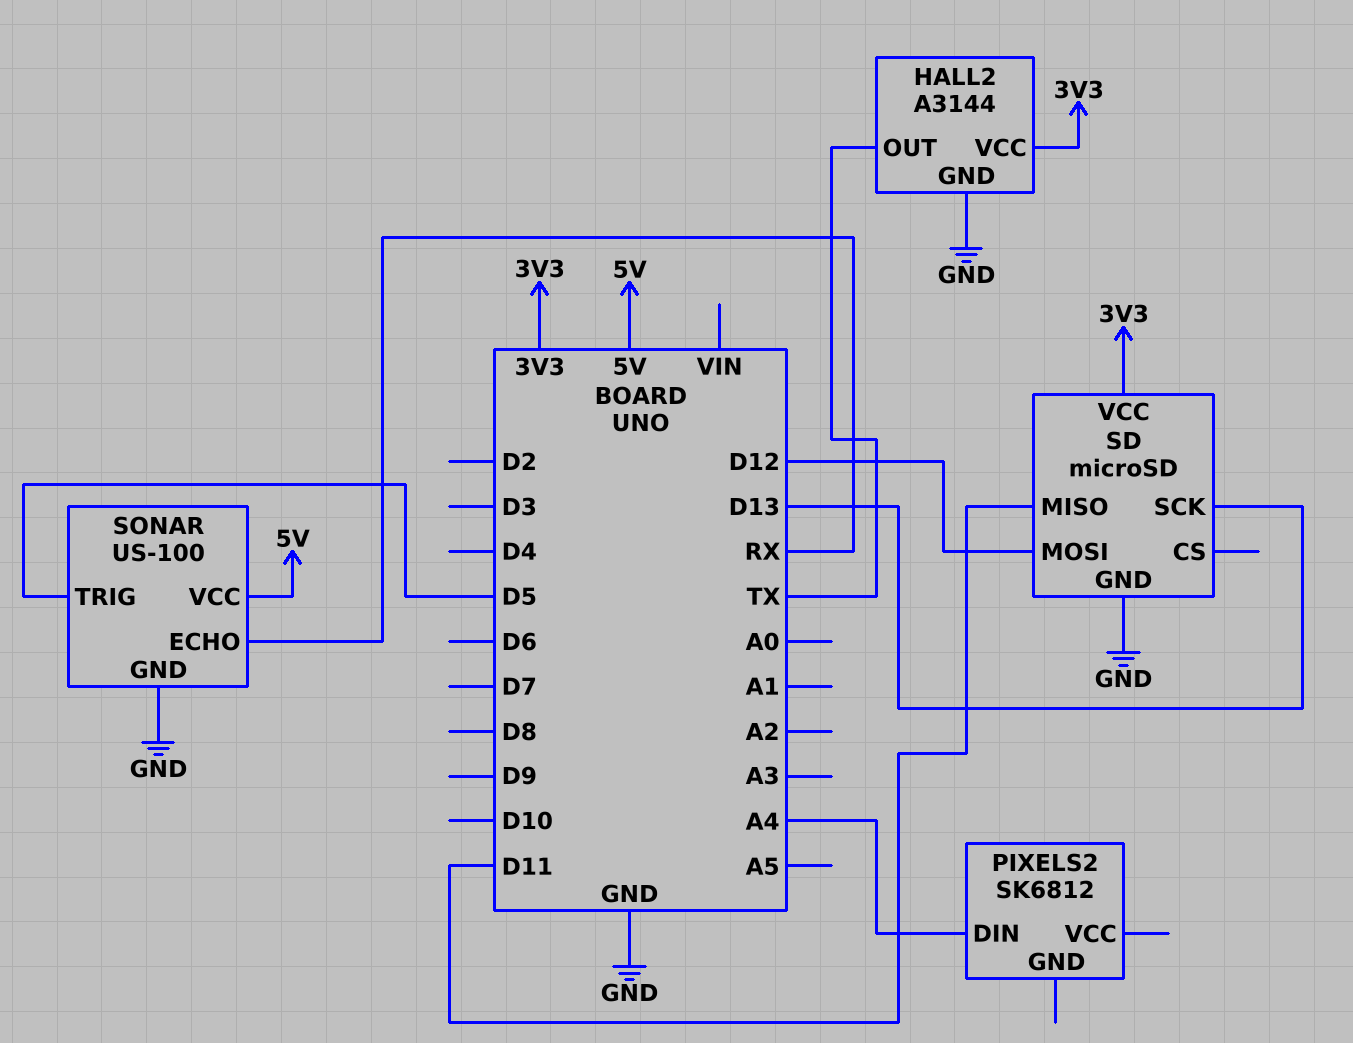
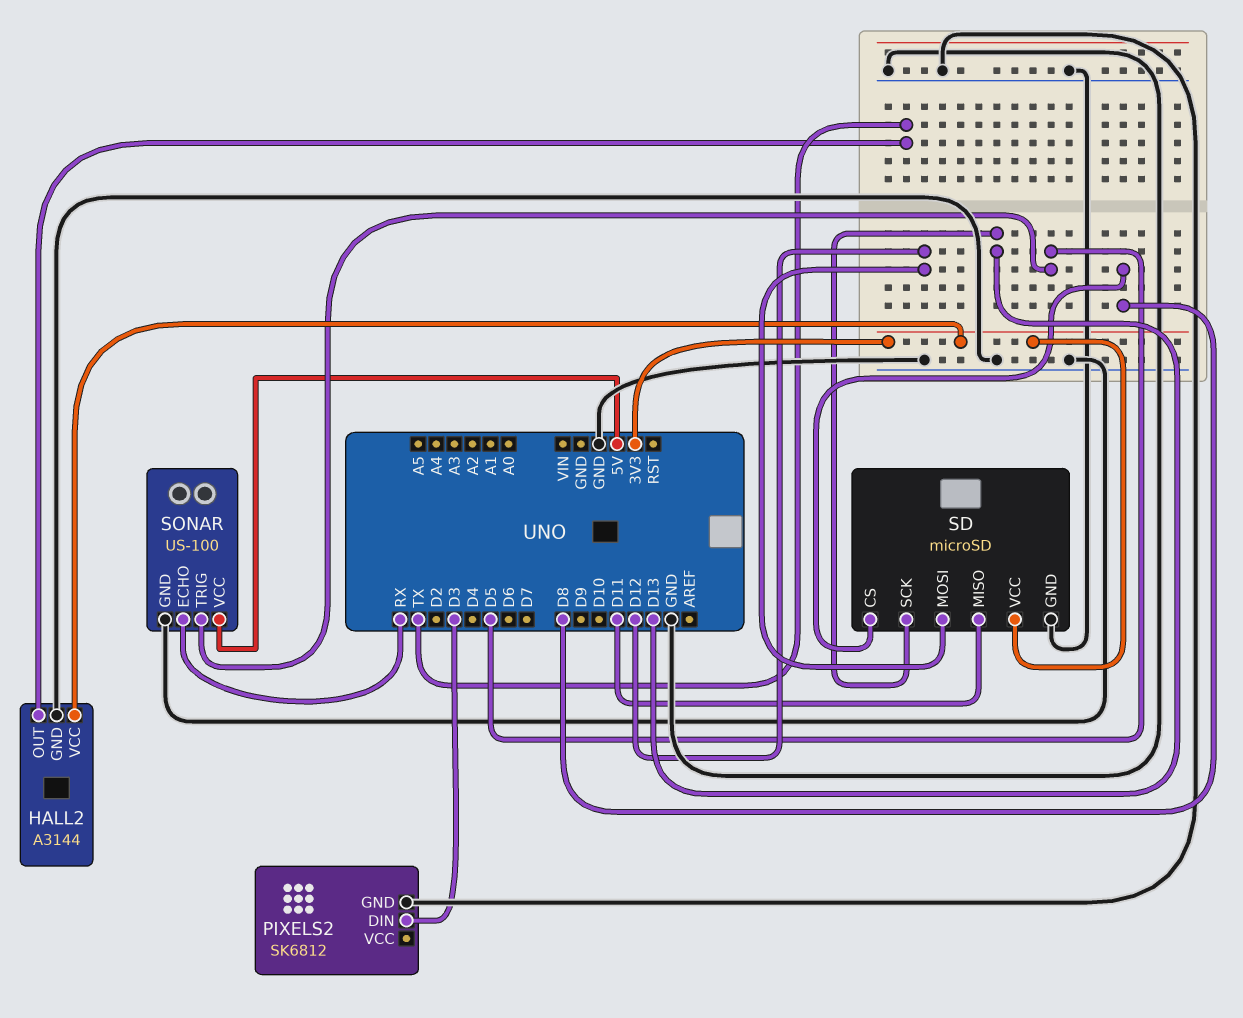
PIXELS2 pin DIN: A4 -> D3
PIXELS2 pin GND: none -> GND
SD pin CS: none -> D8

